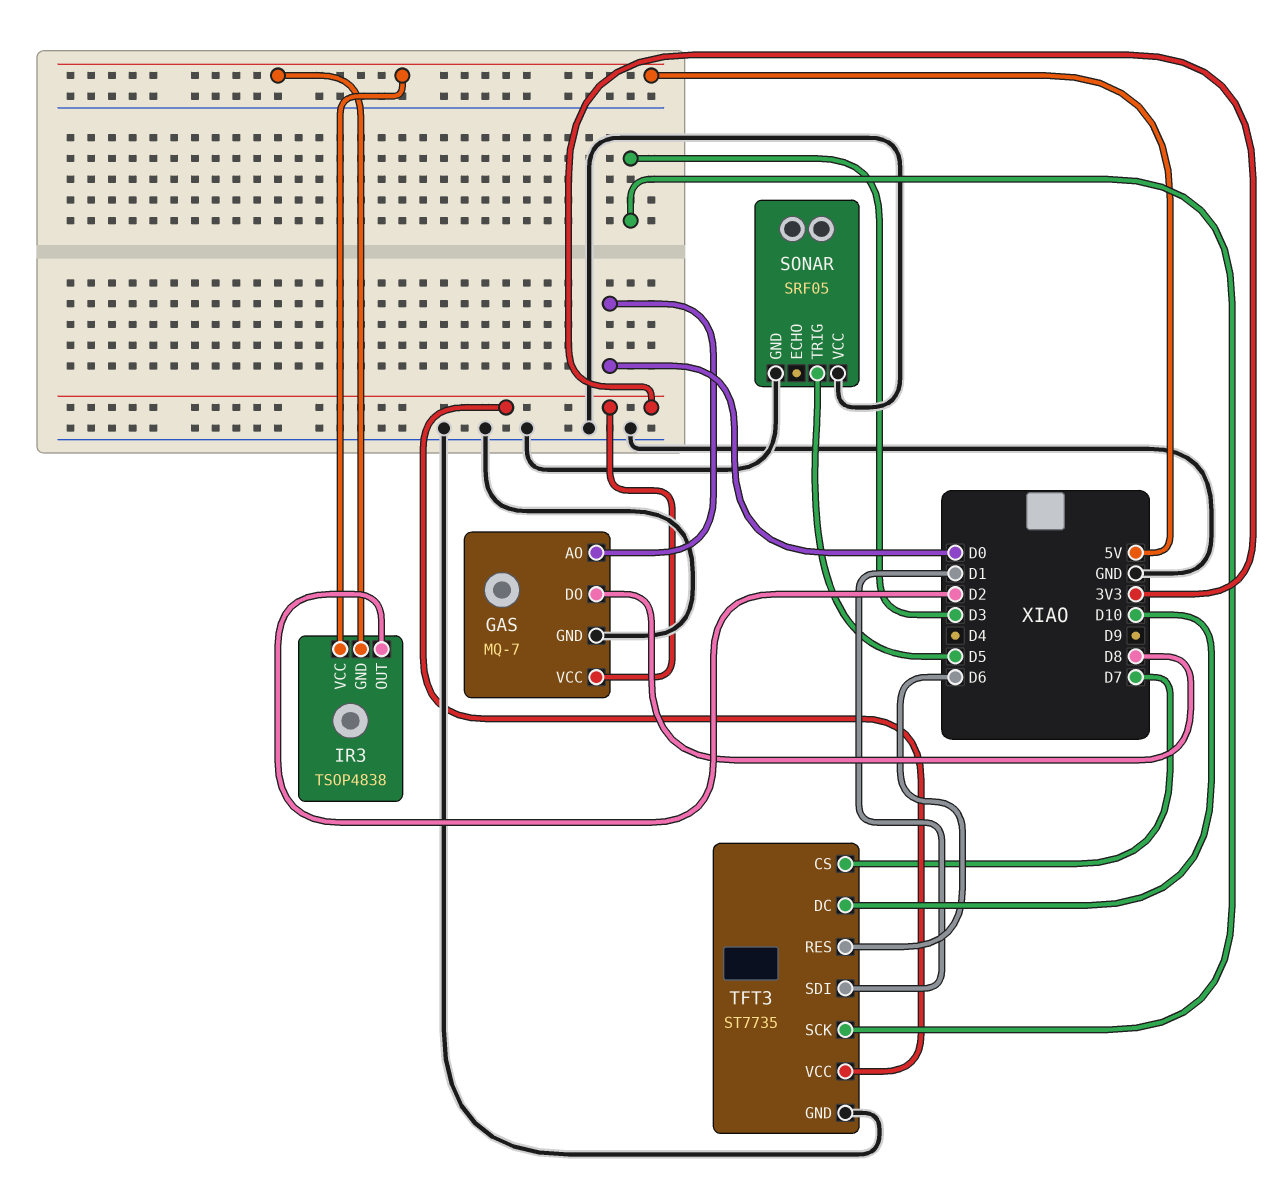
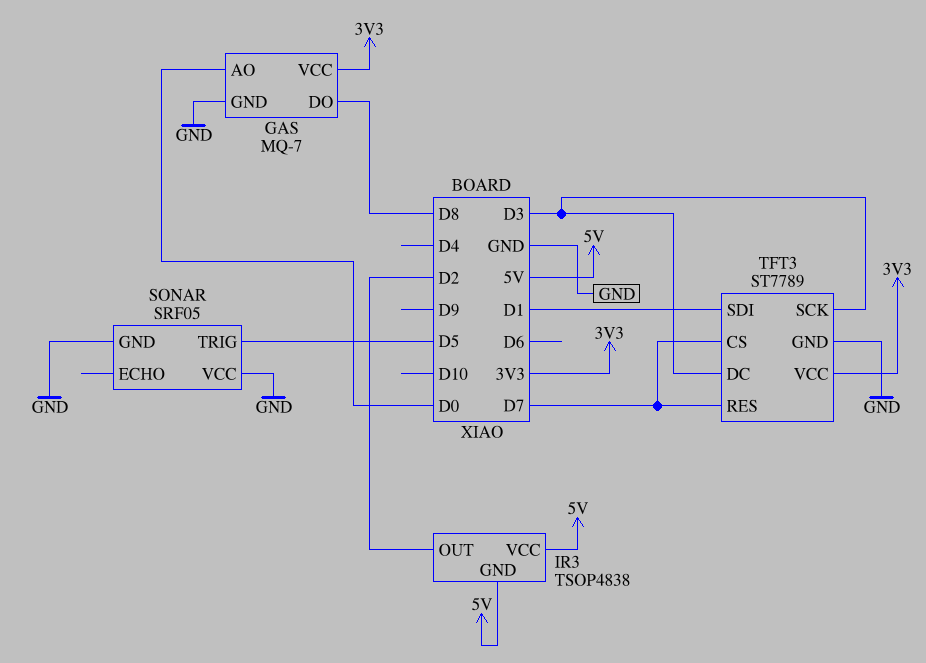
TFT3: ST7735 -> ST7789
TFT3 pin DC: D10 -> D3
TFT3 pin RES: D6 -> D7

